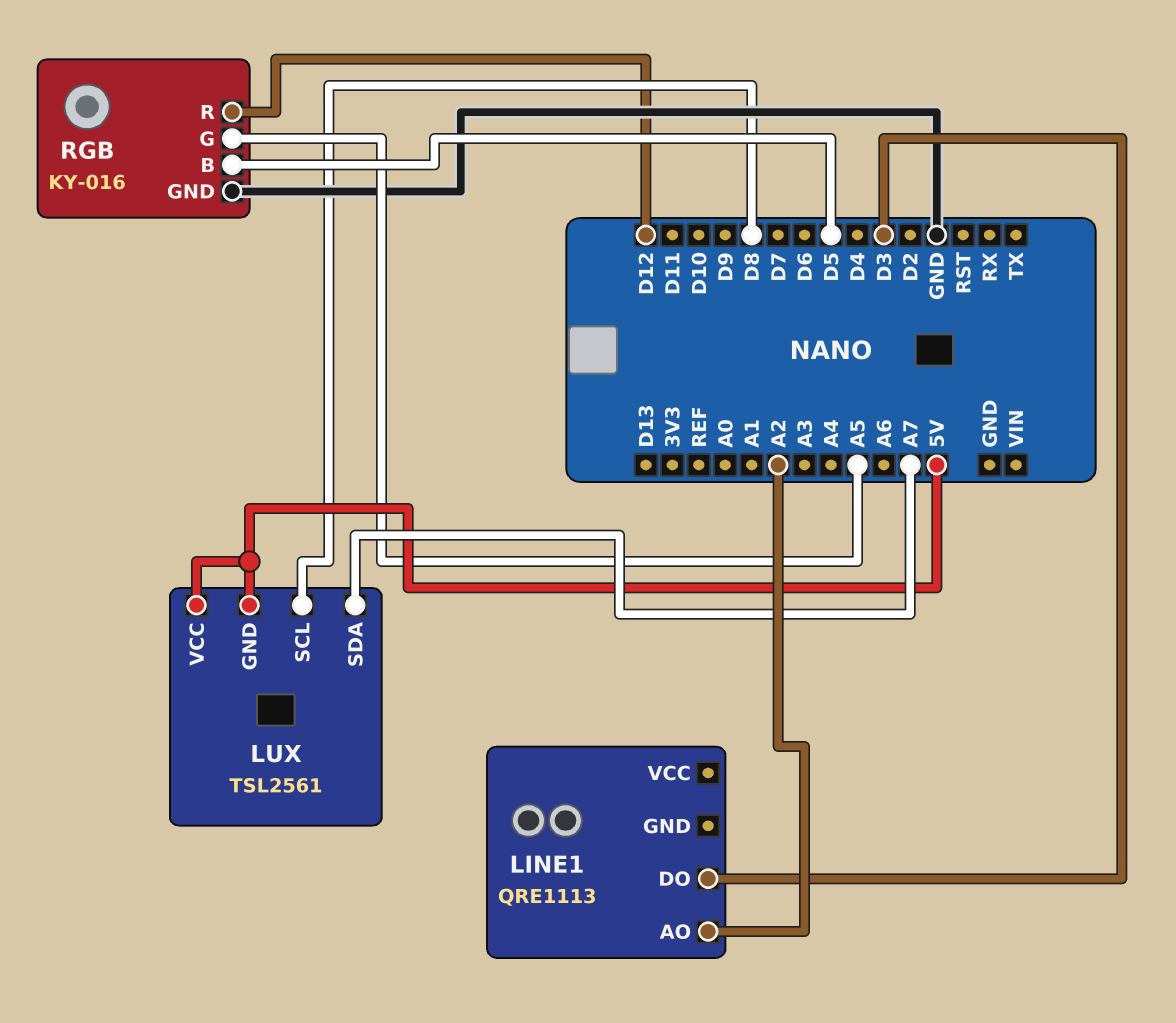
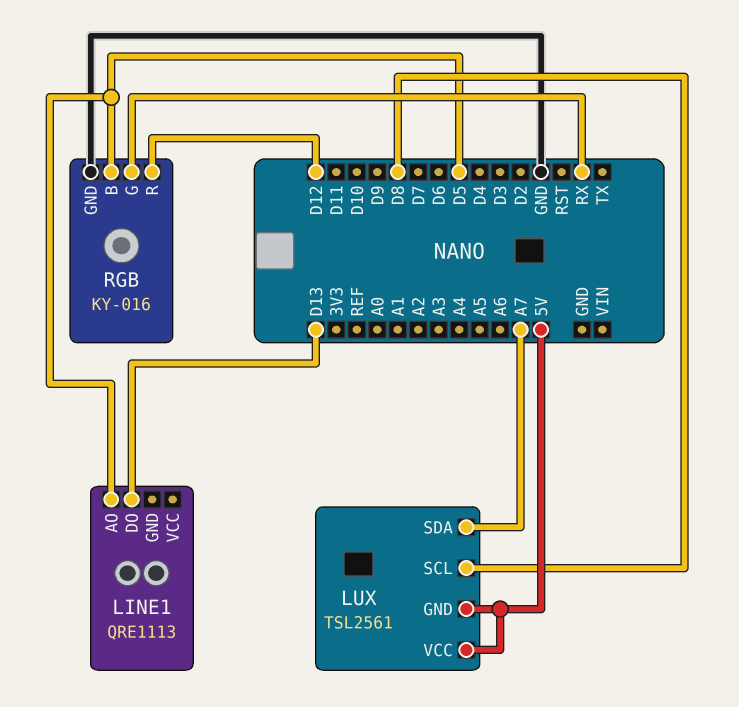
LINE1 pin AO: A2 -> D5
LINE1 pin DO: D3 -> D13
RGB pin G: A5 -> RX

